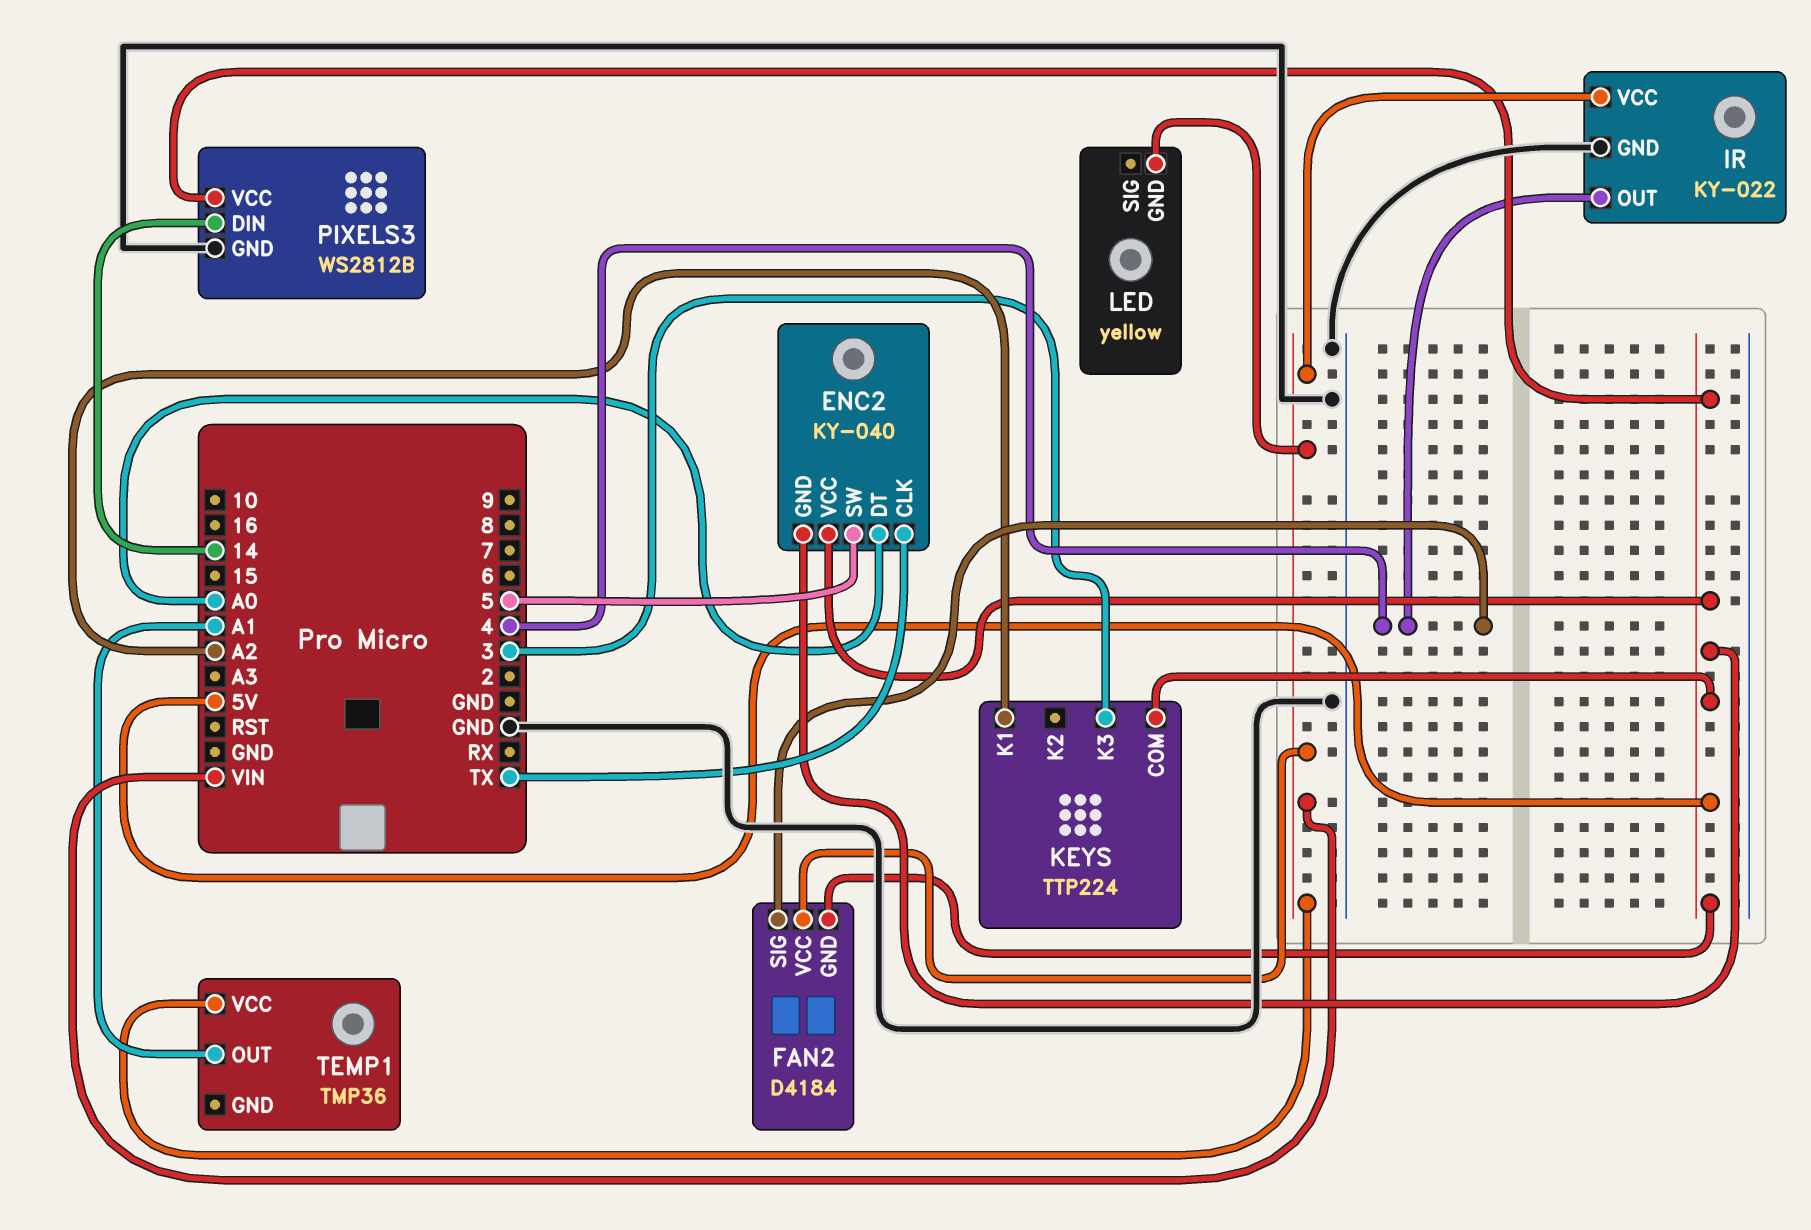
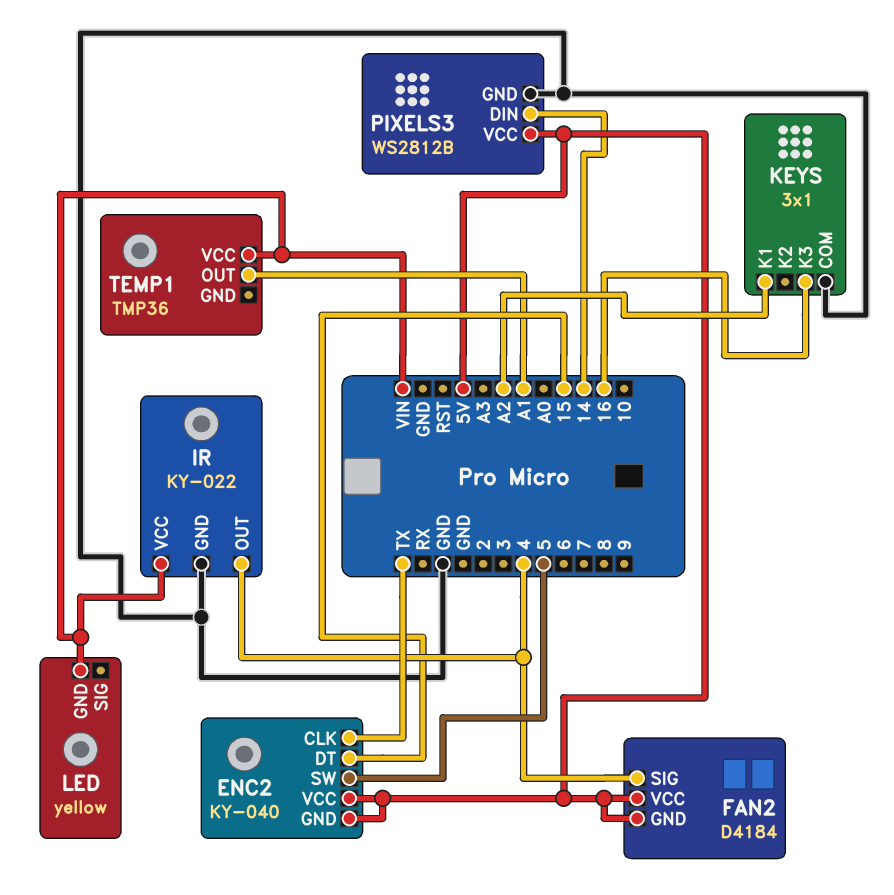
ENC2 pin DT: A0 -> 15
FAN2 pin VCC: VIN -> 5V
KEYS: TTP224 -> 3x1
KEYS pin COM: 5V -> GND
KEYS pin K3: 3 -> 16

